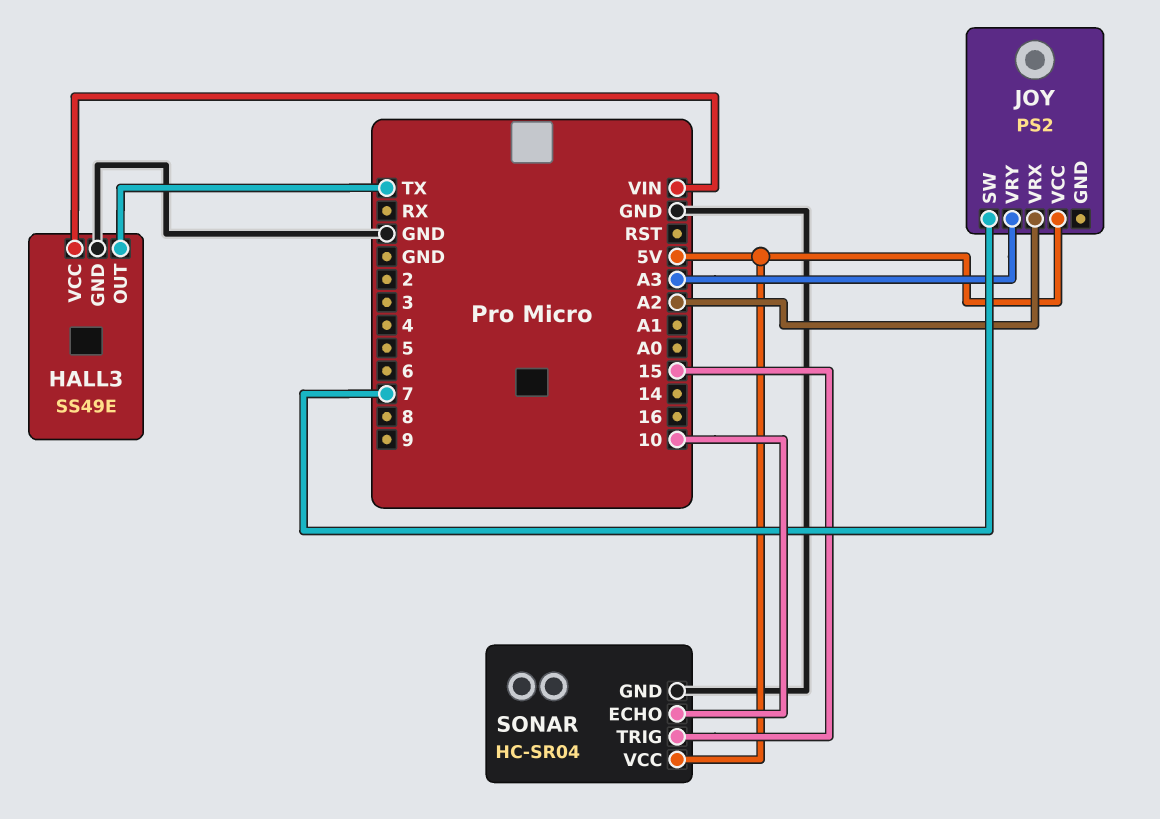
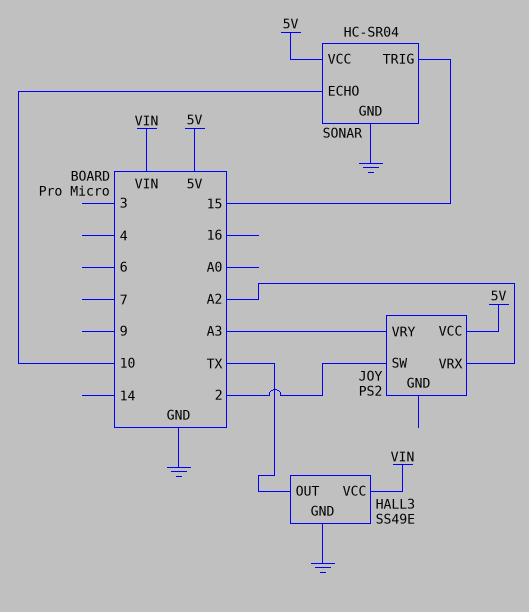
JOY pin SW: 7 -> 2

